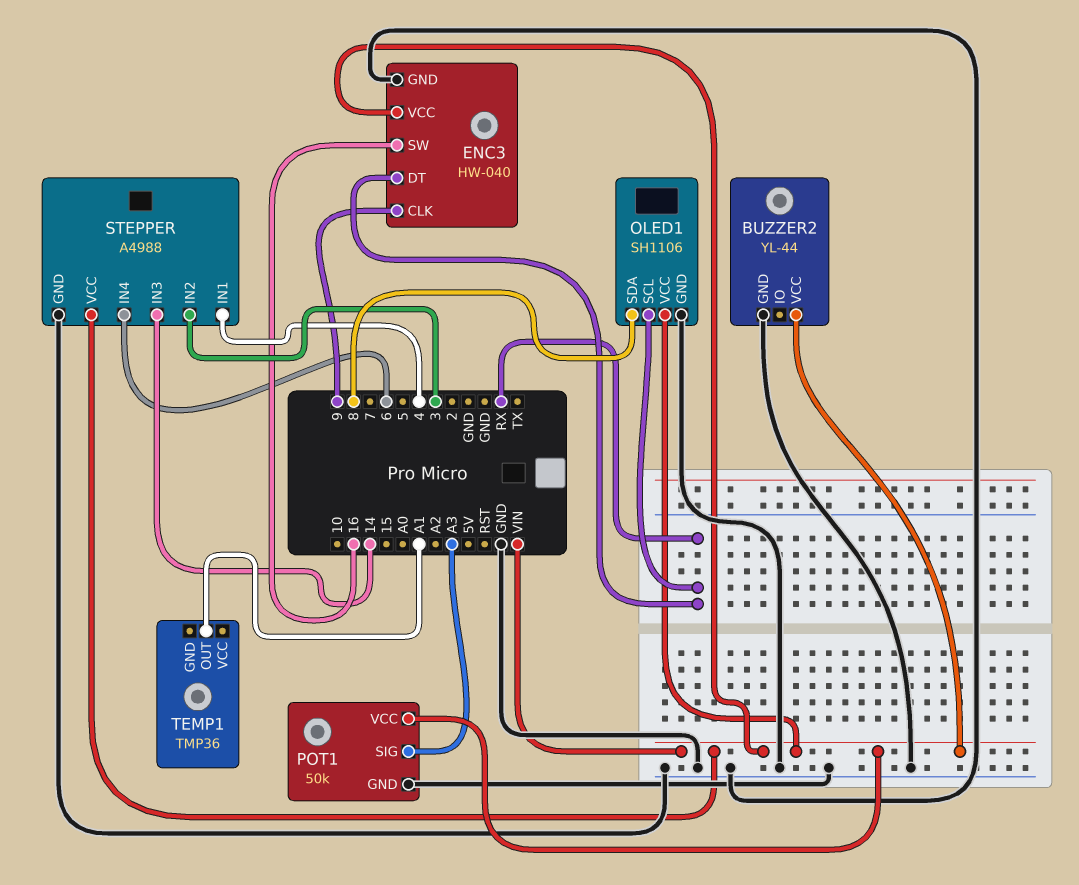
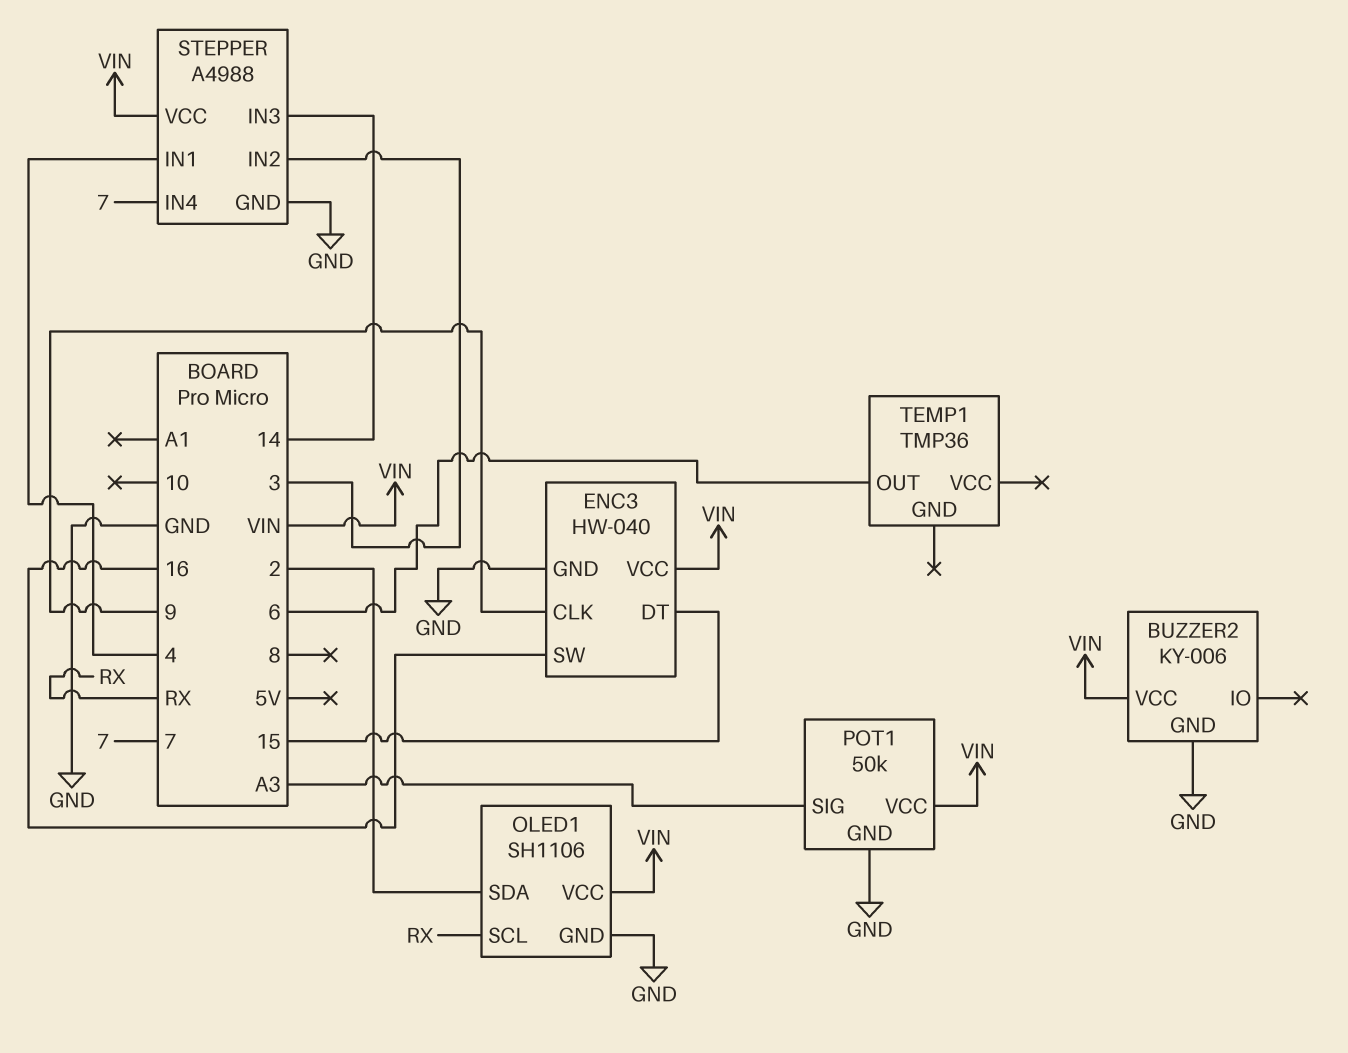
BUZZER2: YL-44 -> KY-006
ENC3 pin DT: RX -> 15
OLED1 pin SDA: 8 -> 2
STEPPER pin IN4: 6 -> 7
TEMP1 pin OUT: A1 -> 6

